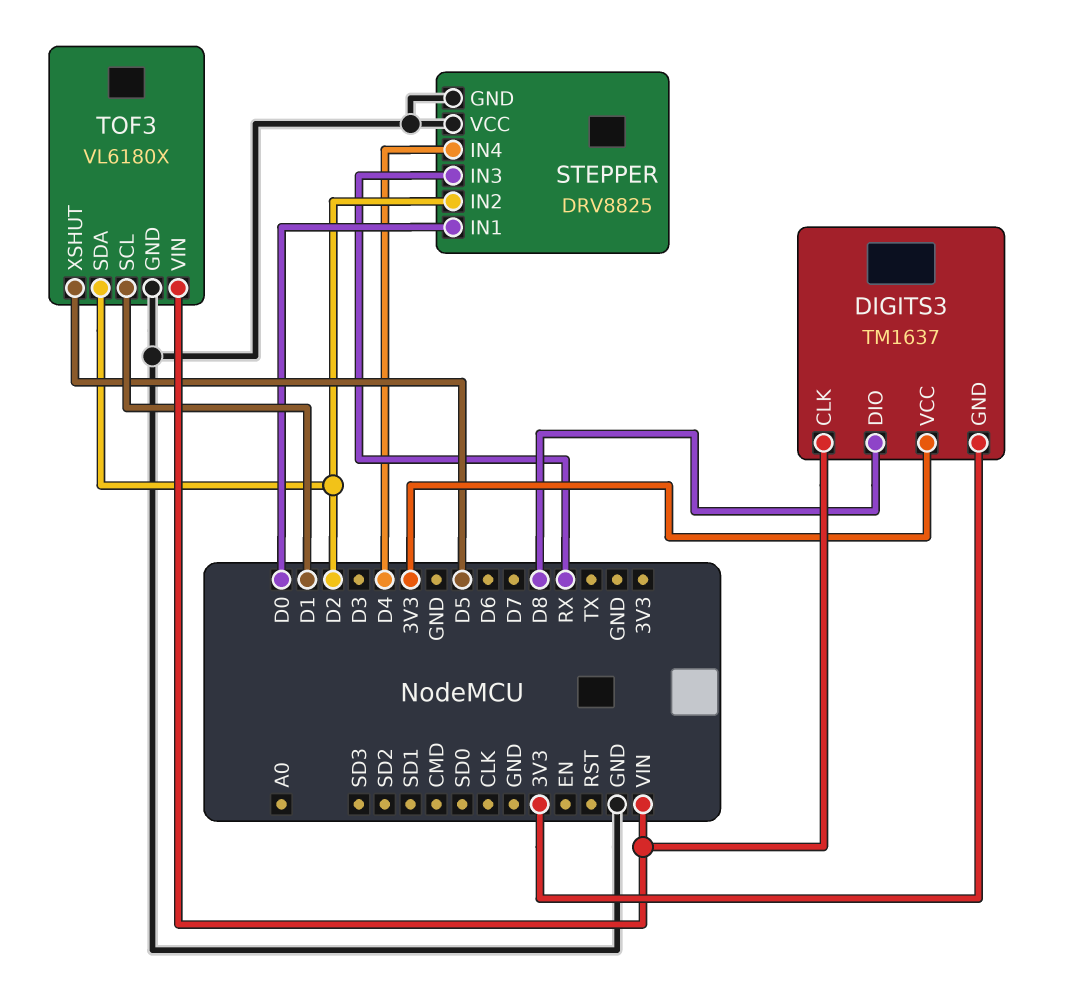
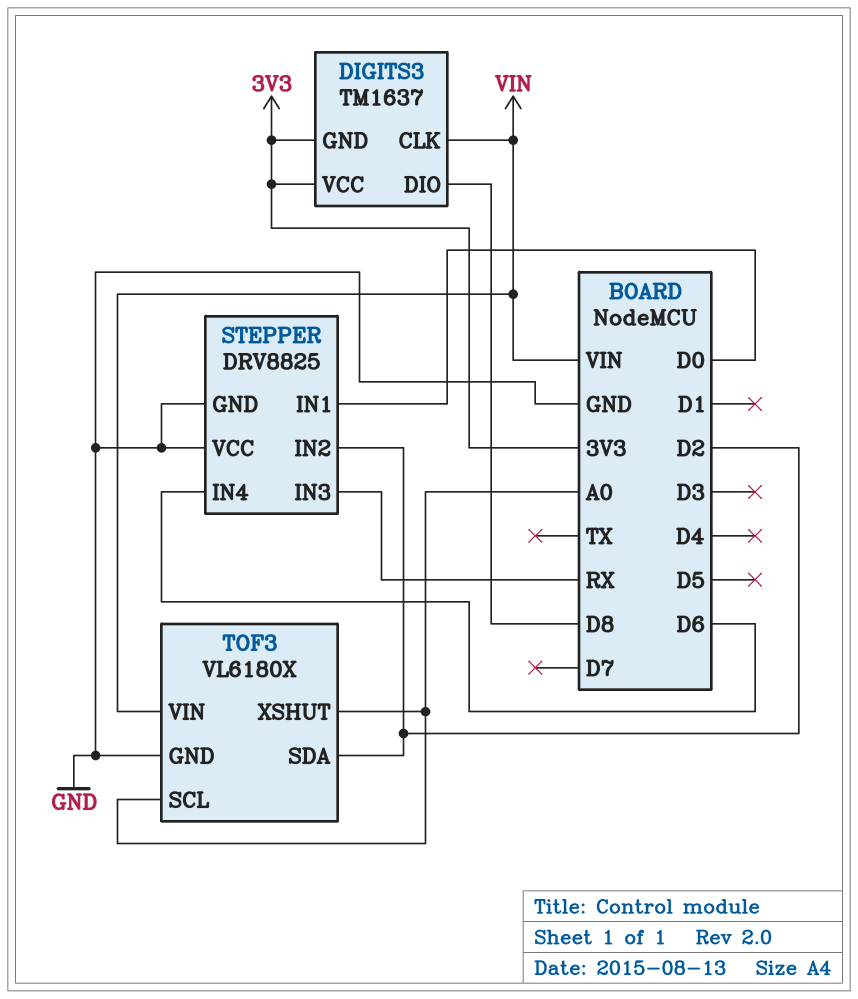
STEPPER pin IN4: D4 -> D6
TOF3 pin SCL: D1 -> A0
TOF3 pin XSHUT: D5 -> A0

